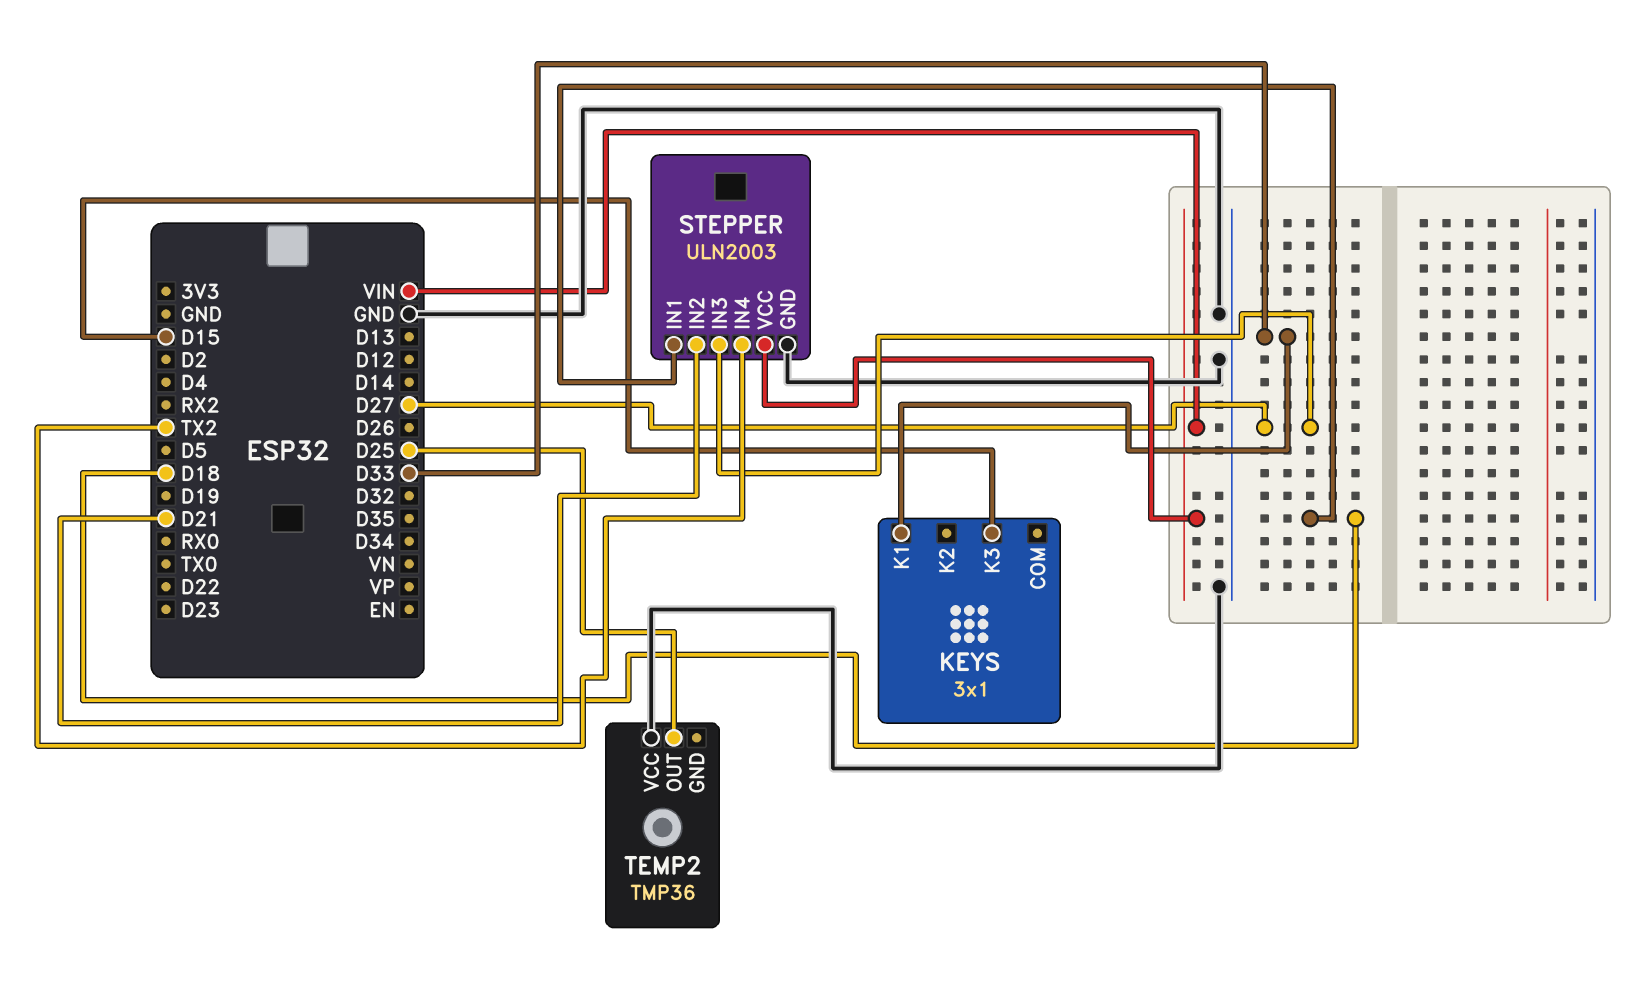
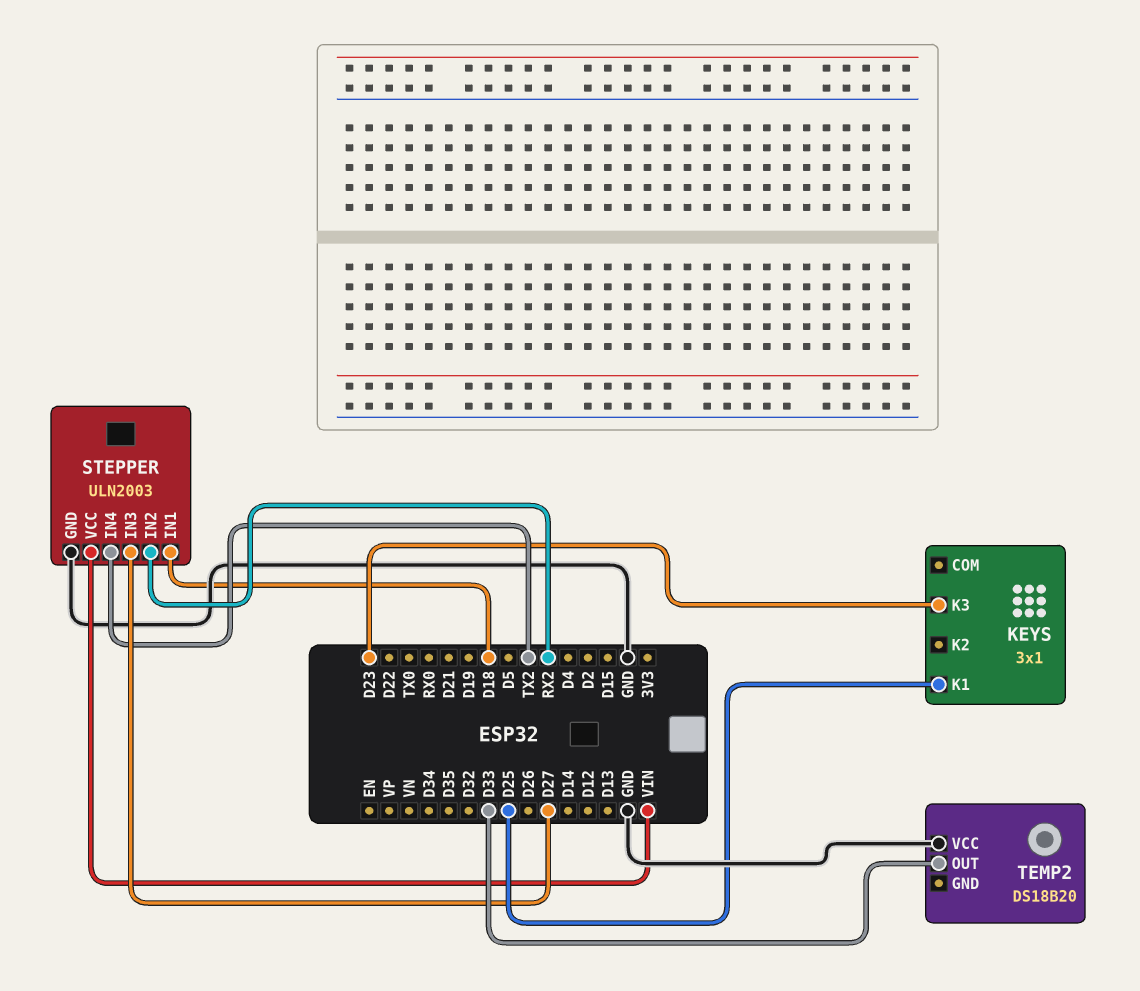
KEYS pin K1: D33 -> D25
KEYS pin K3: D15 -> D23
STEPPER pin IN2: D21 -> RX2
TEMP2: TMP36 -> DS18B20
TEMP2 pin OUT: D25 -> D33

